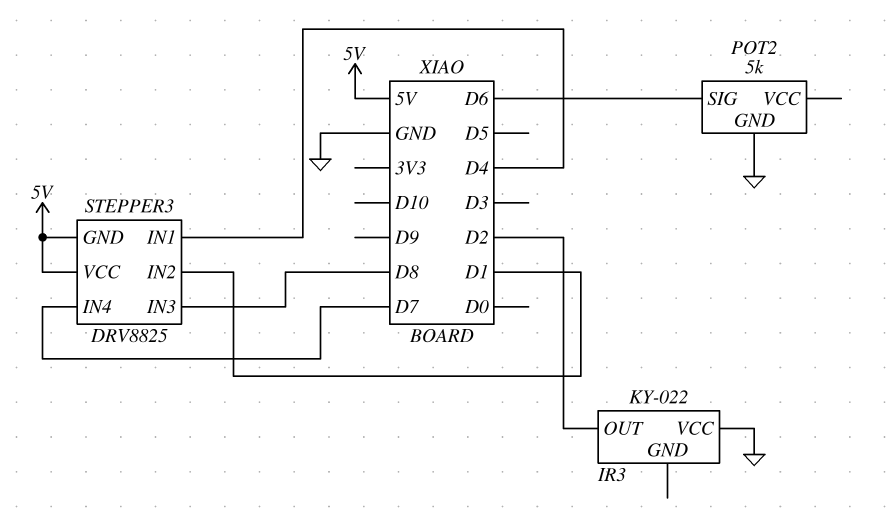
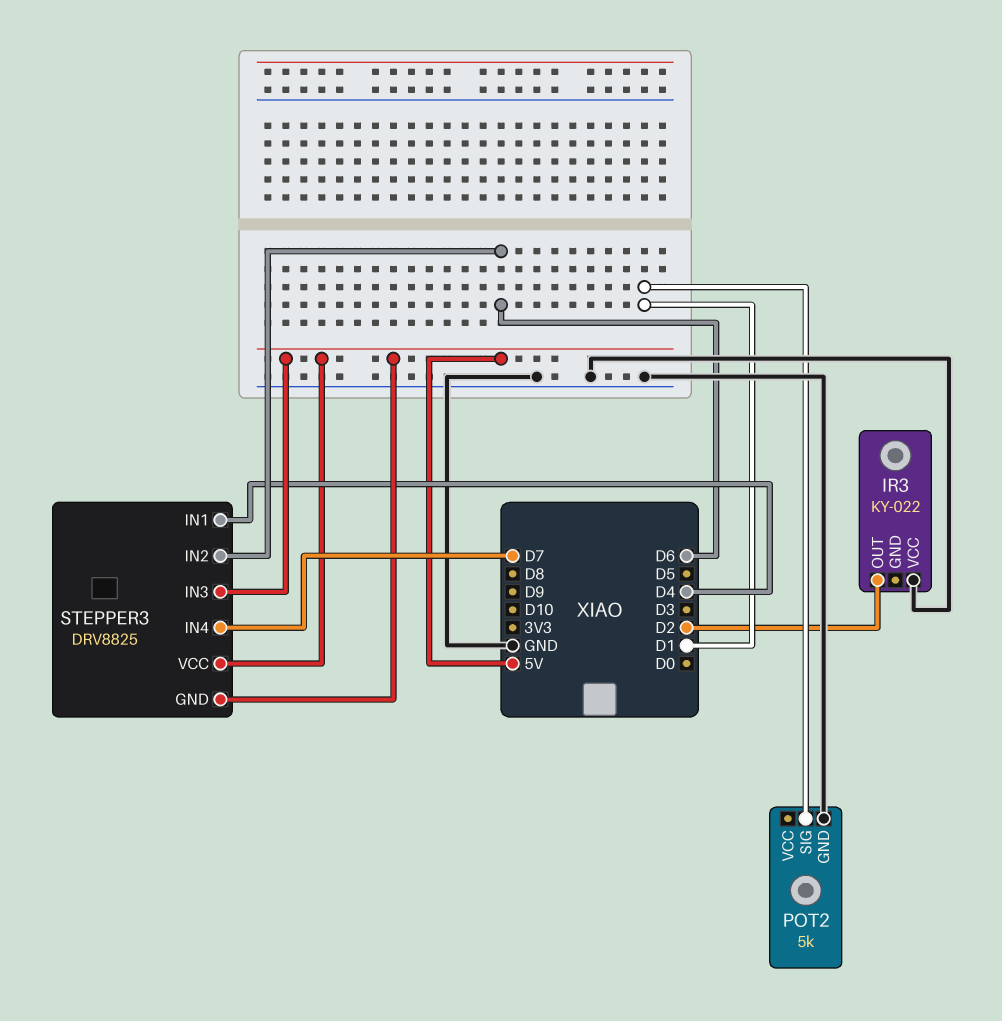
POT2 pin SIG: D6 -> D1
STEPPER3 pin IN2: D1 -> D6
STEPPER3 pin IN3: D8 -> 5V

